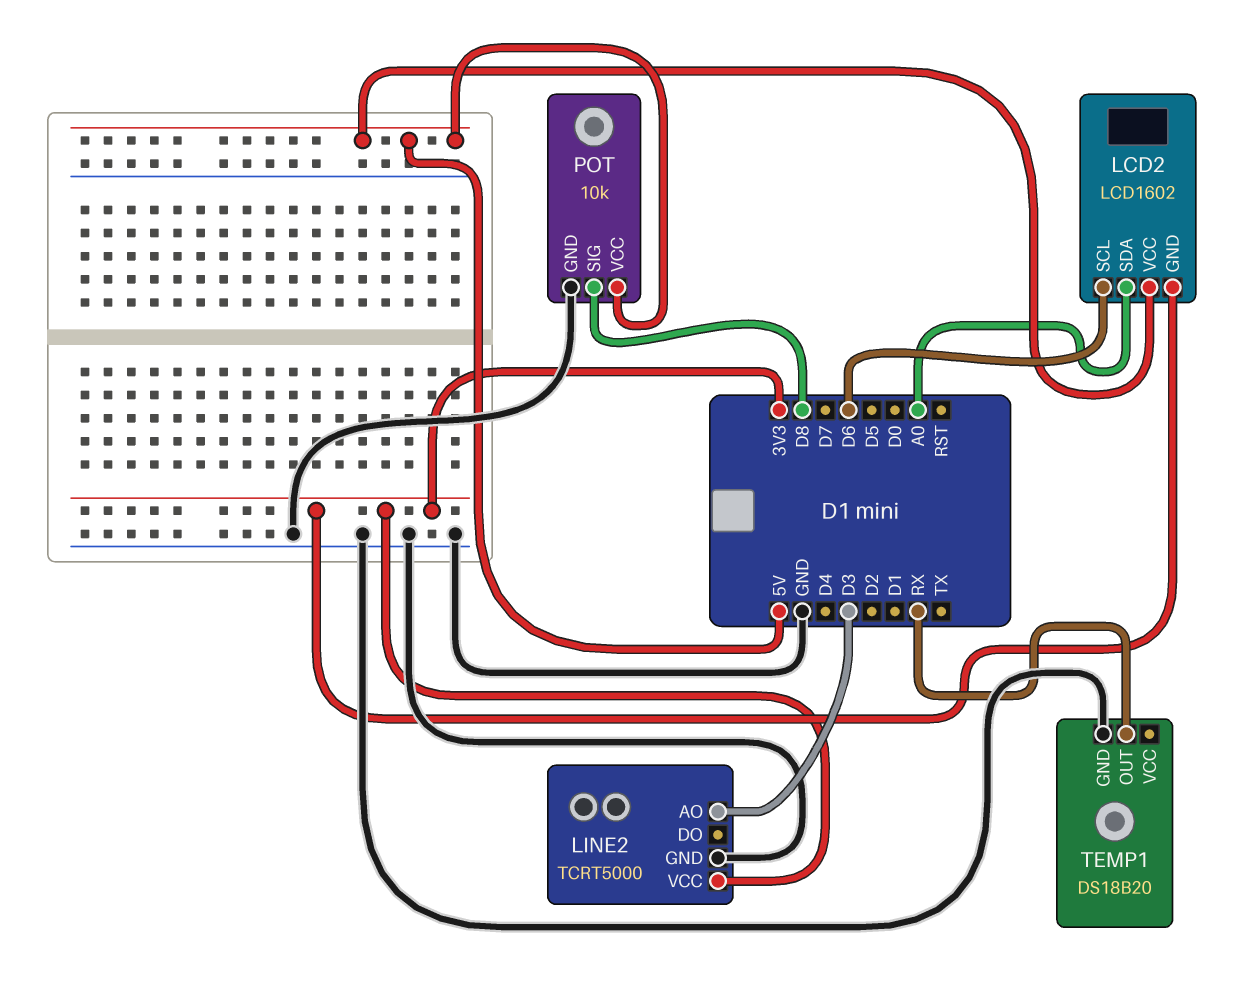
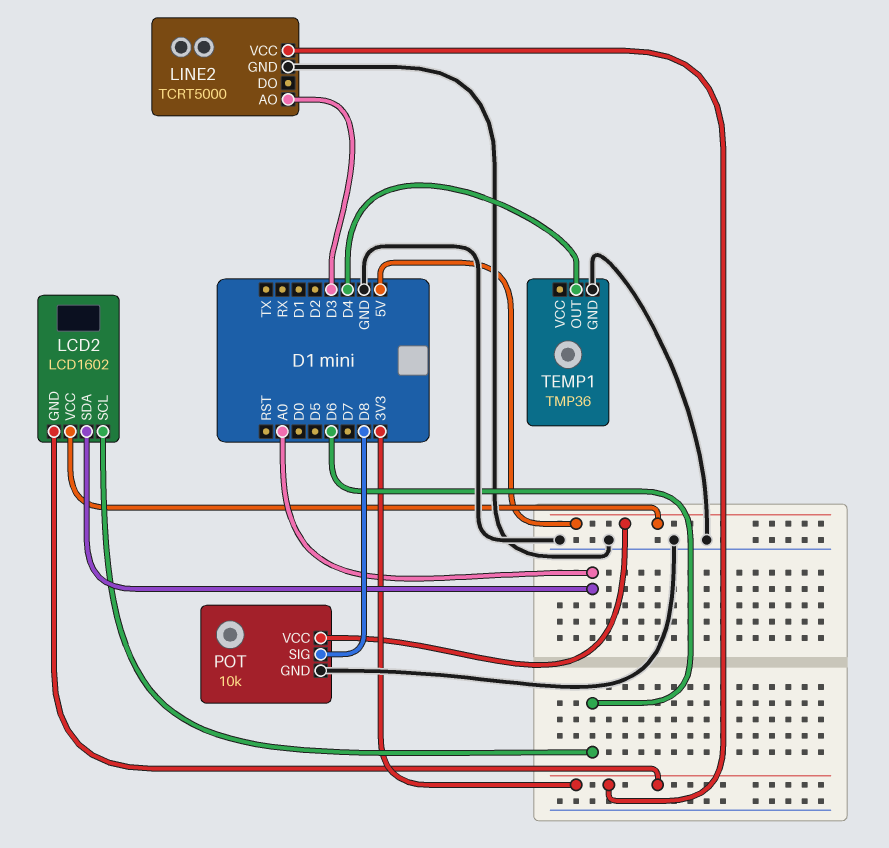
TEMP1: DS18B20 -> TMP36
TEMP1 pin OUT: RX -> D4

